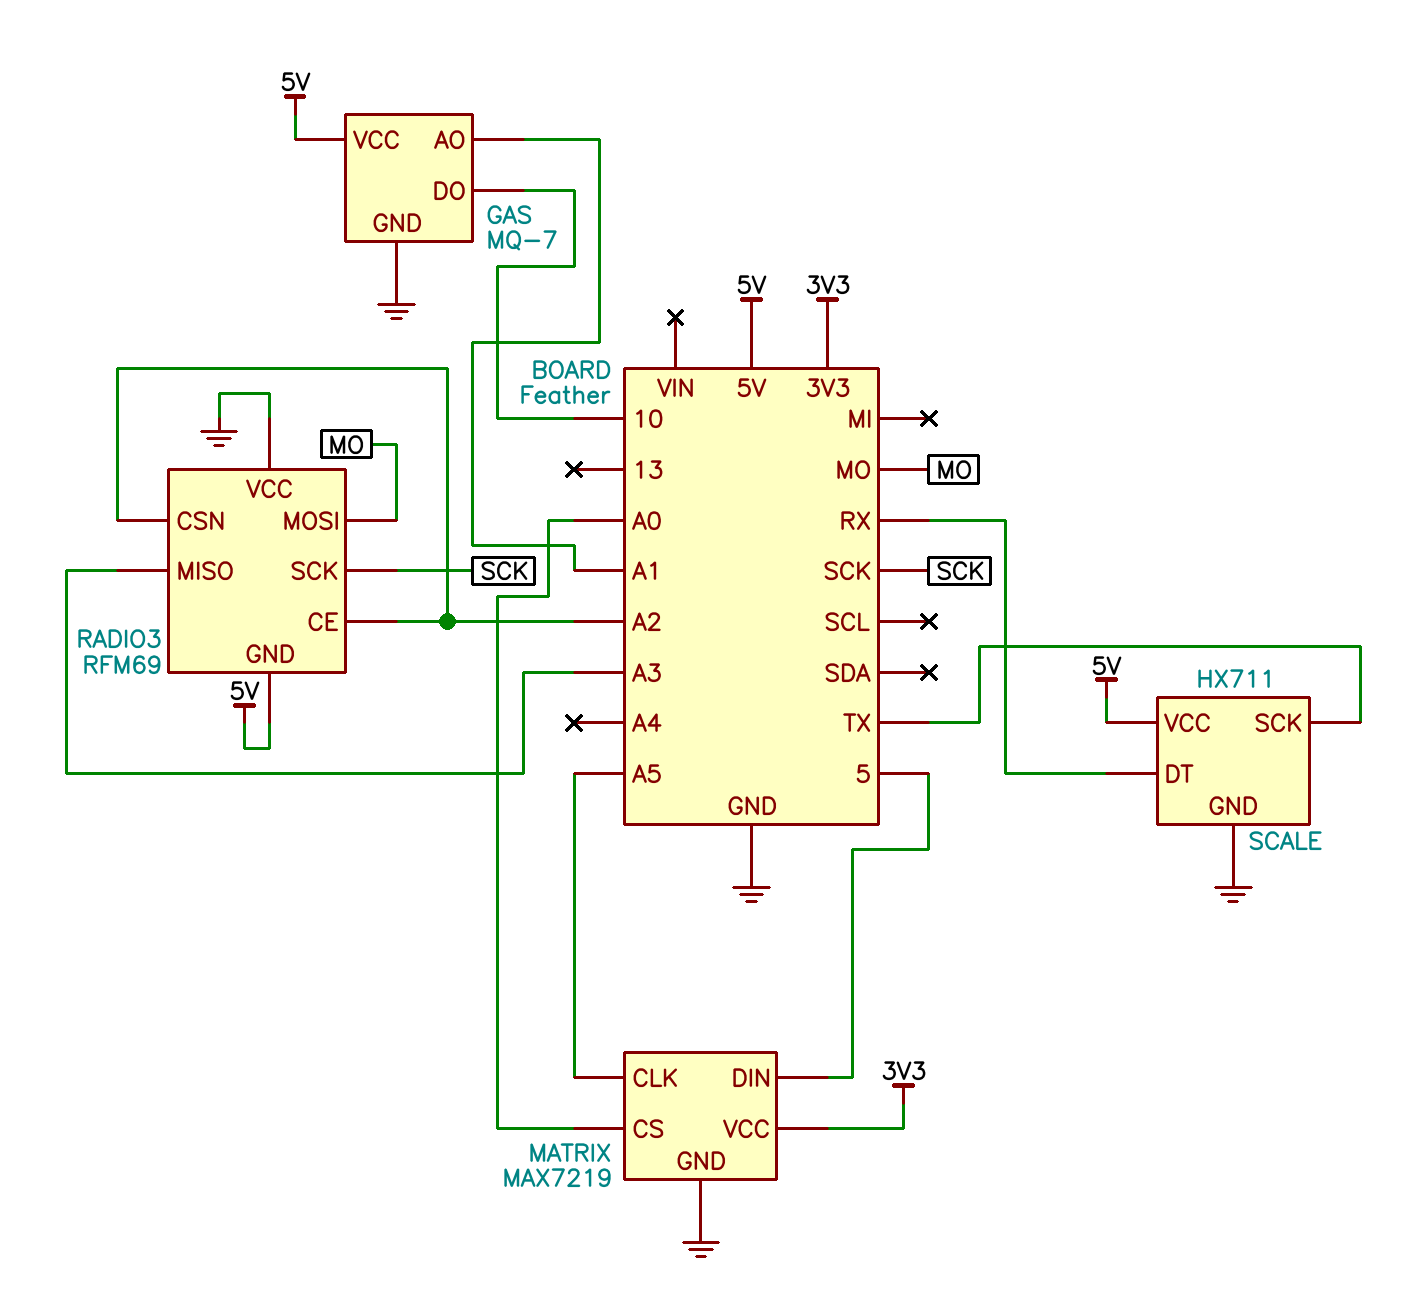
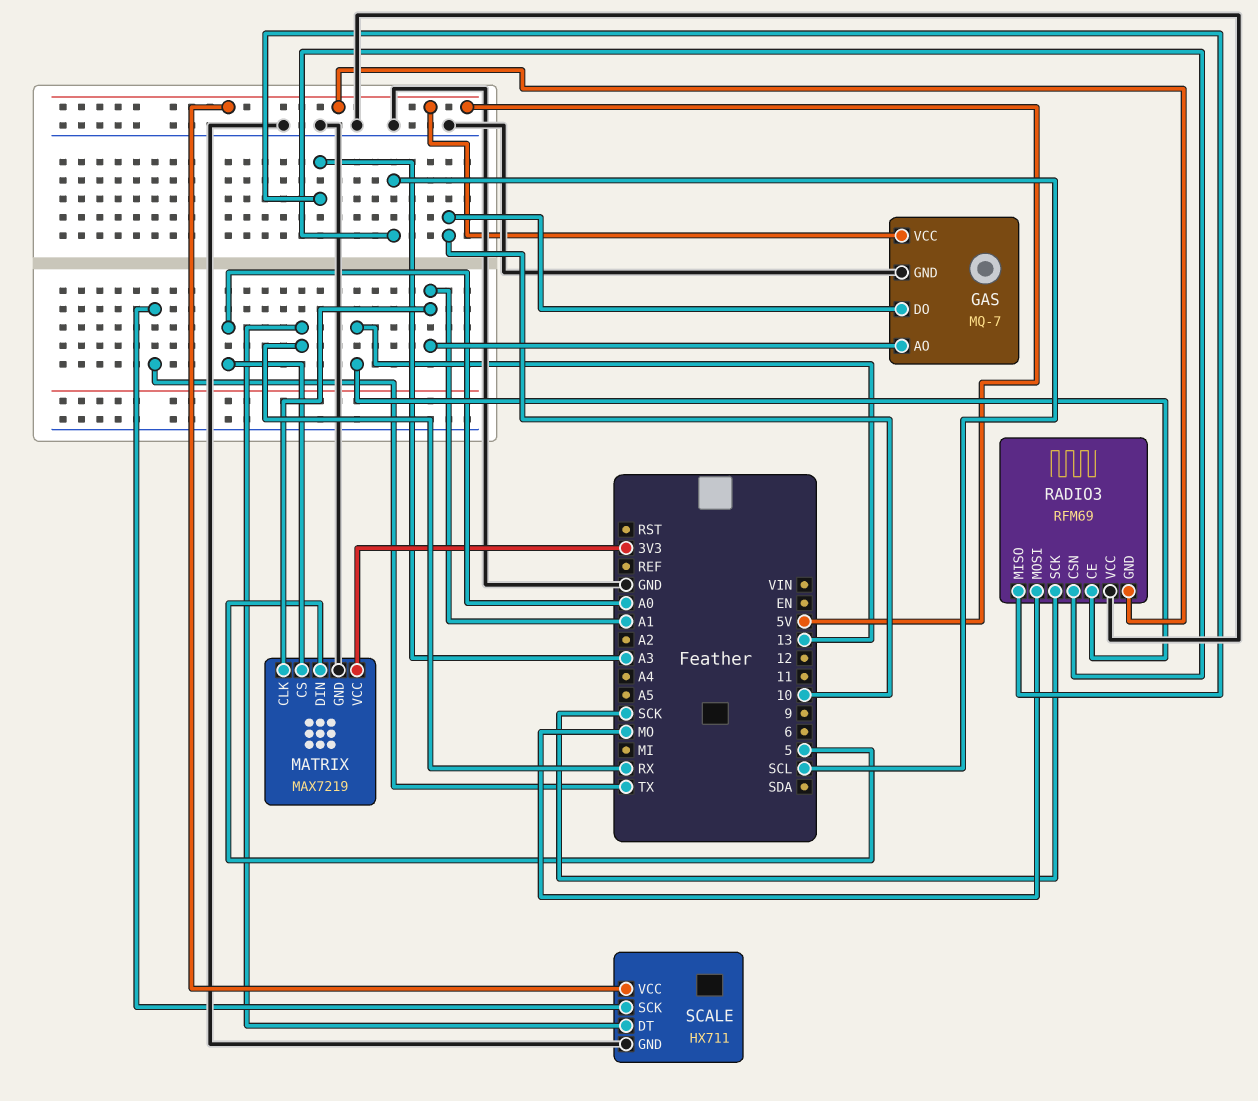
MATRIX pin CLK: A5 -> A1
RADIO3 pin CE: A2 -> 13
RADIO3 pin CSN: A2 -> SCL

